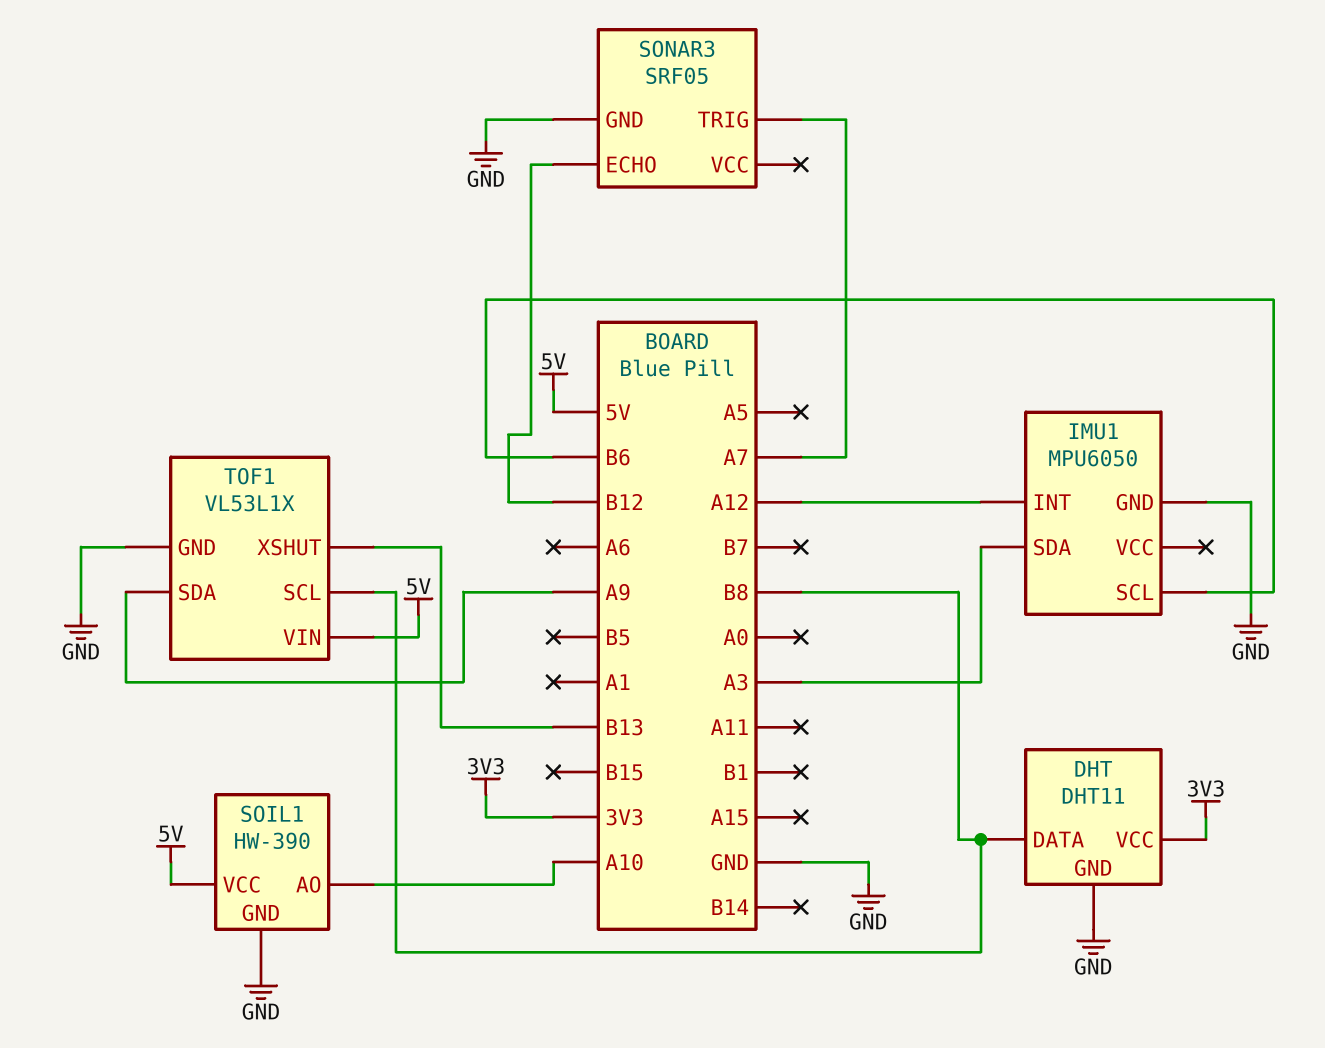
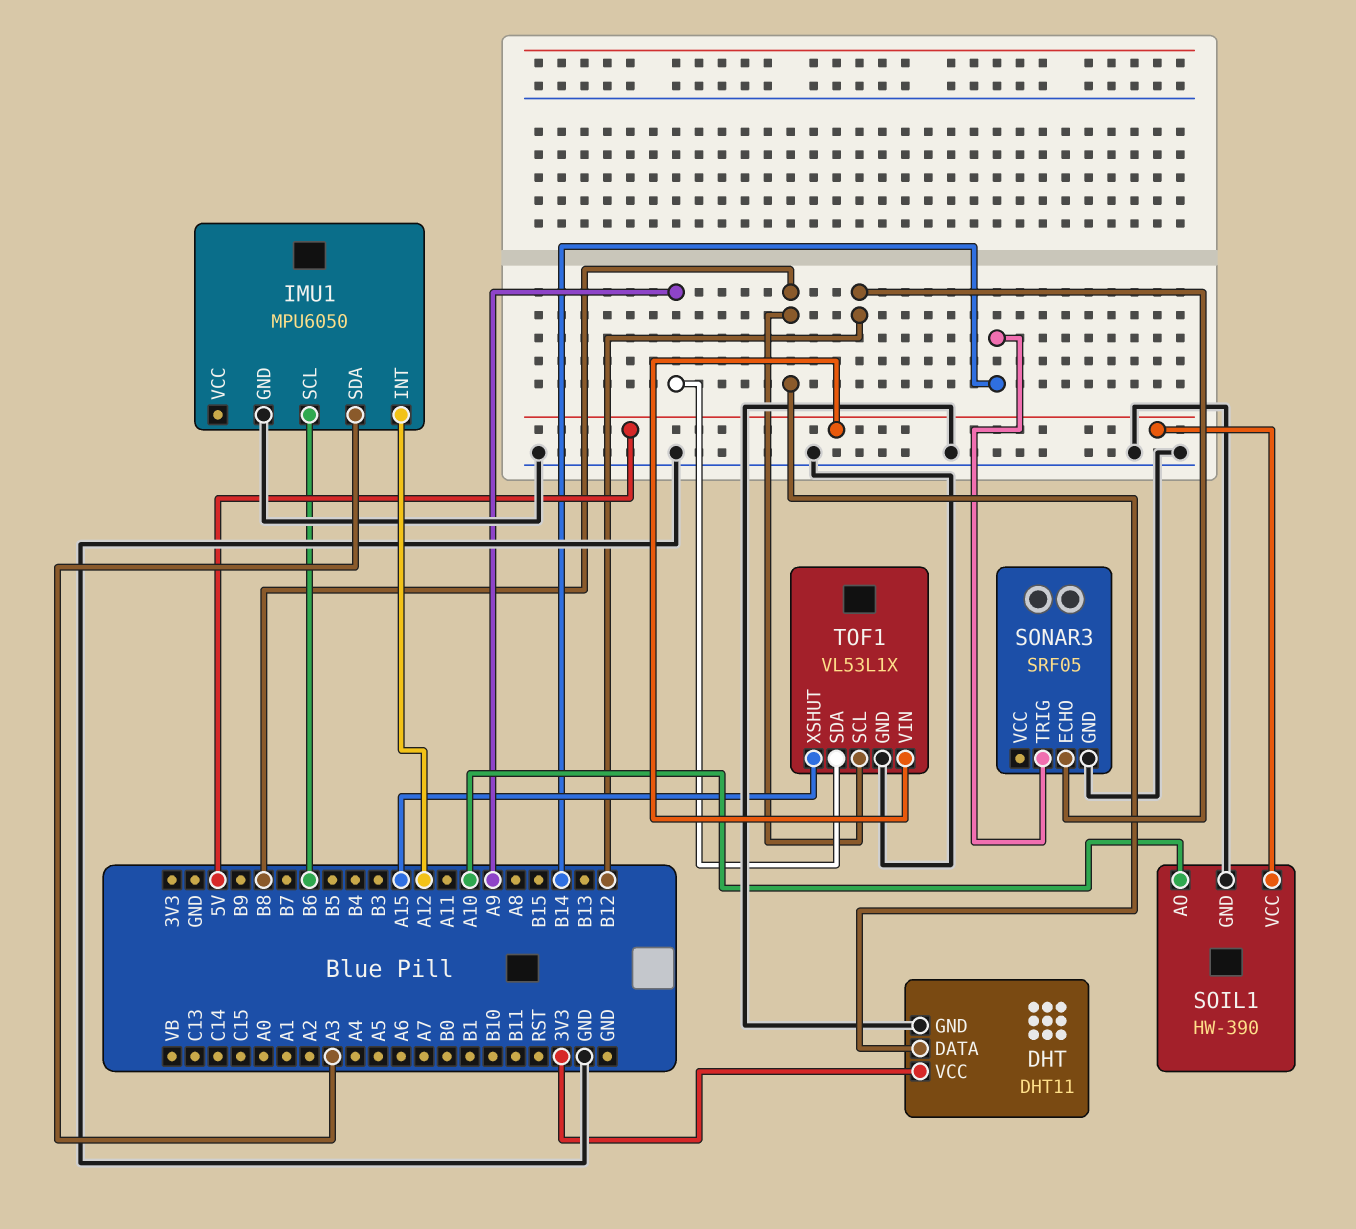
SONAR3 pin TRIG: A7 -> B14
TOF1 pin XSHUT: B13 -> A15

